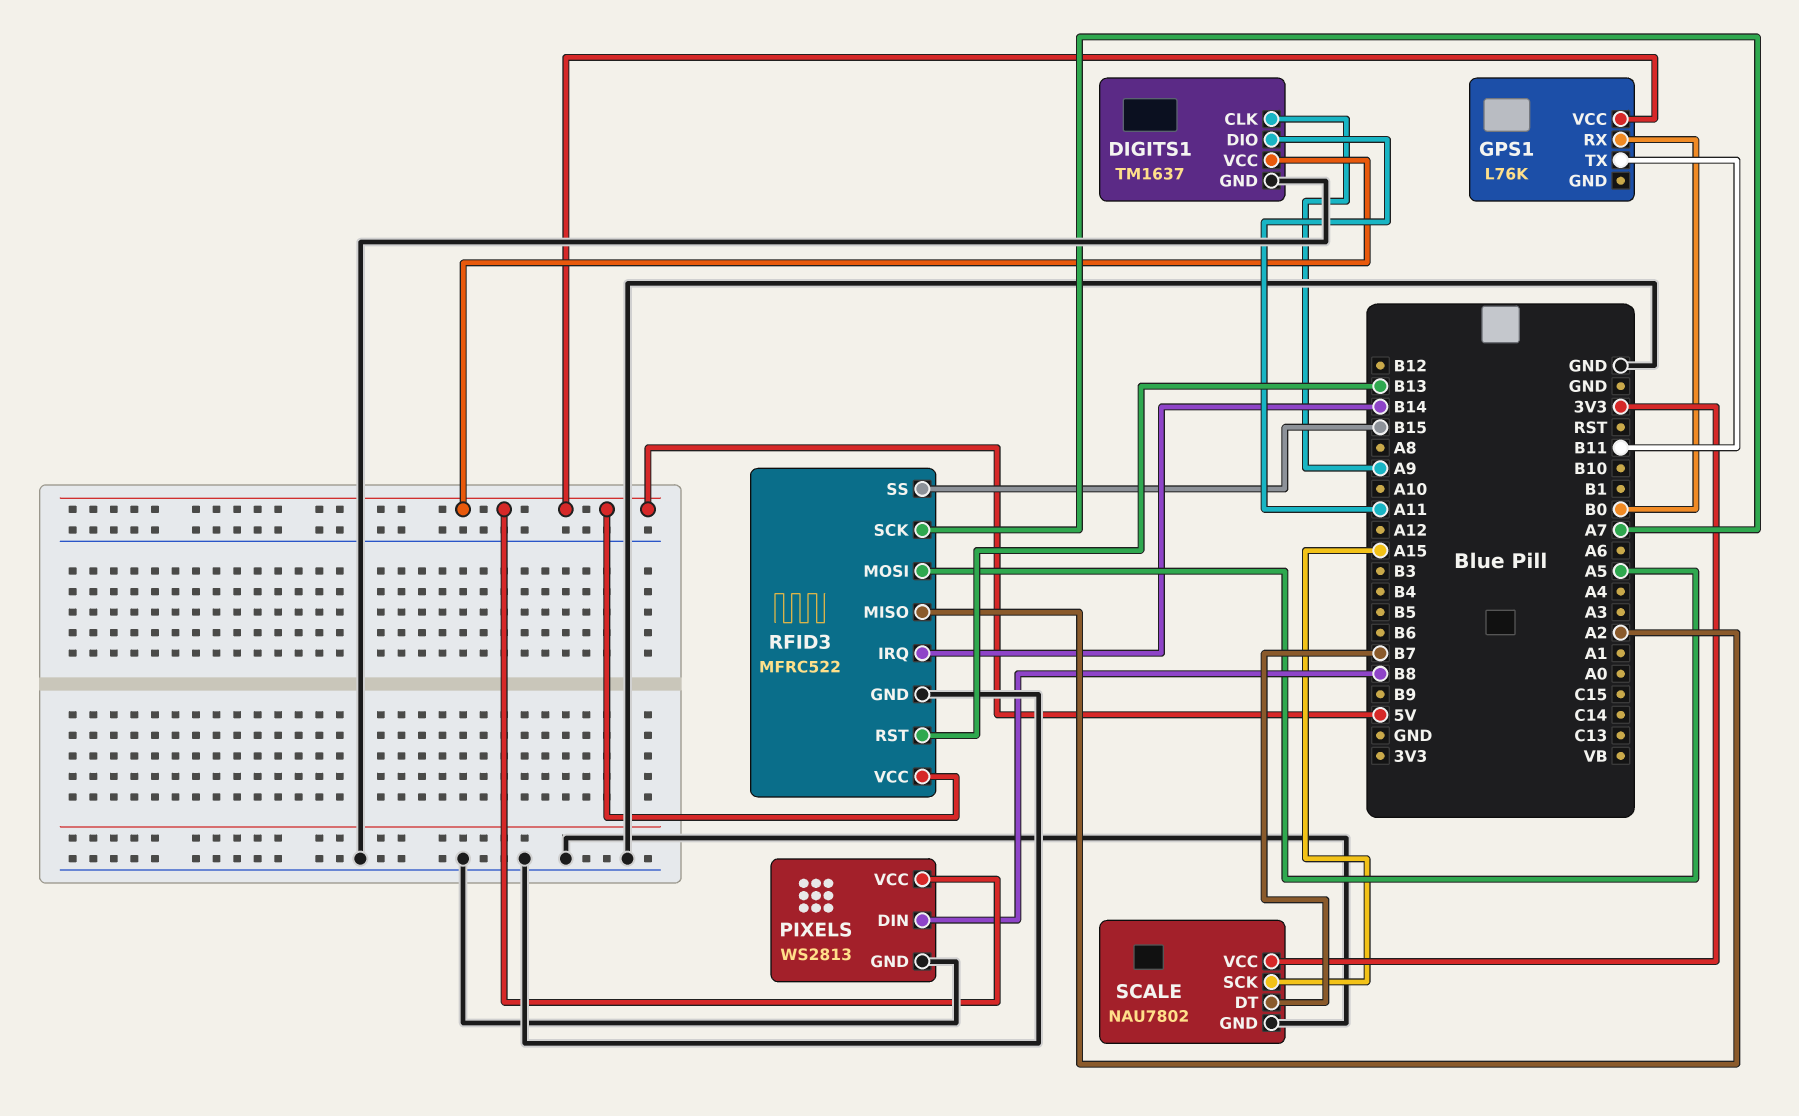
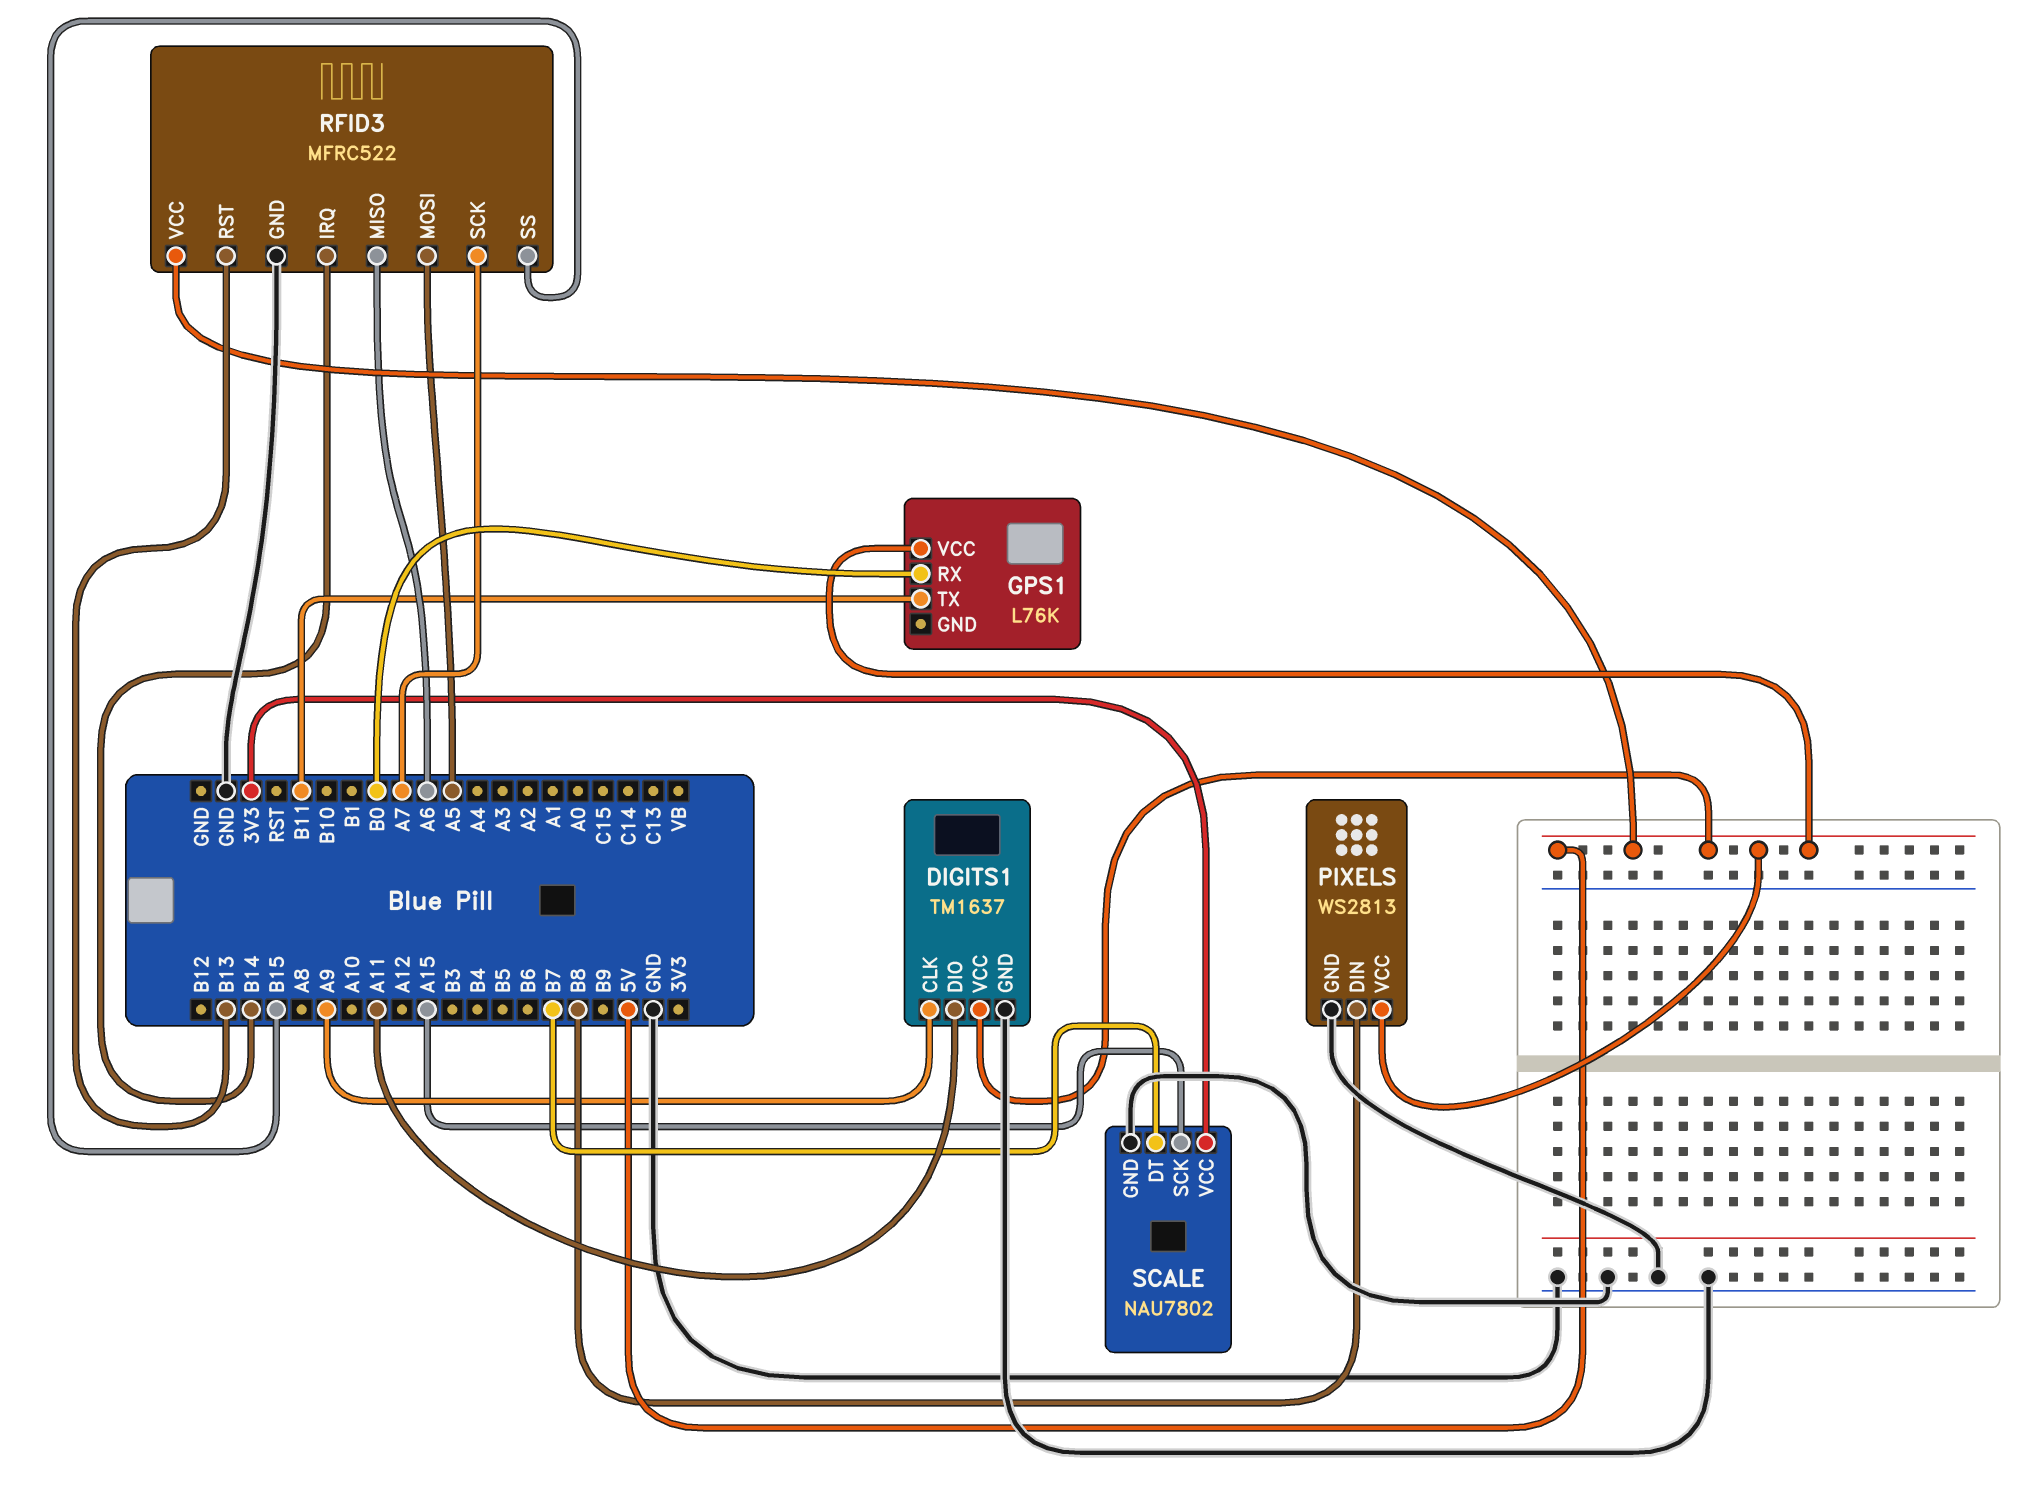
RFID3 pin MISO: A2 -> A6

